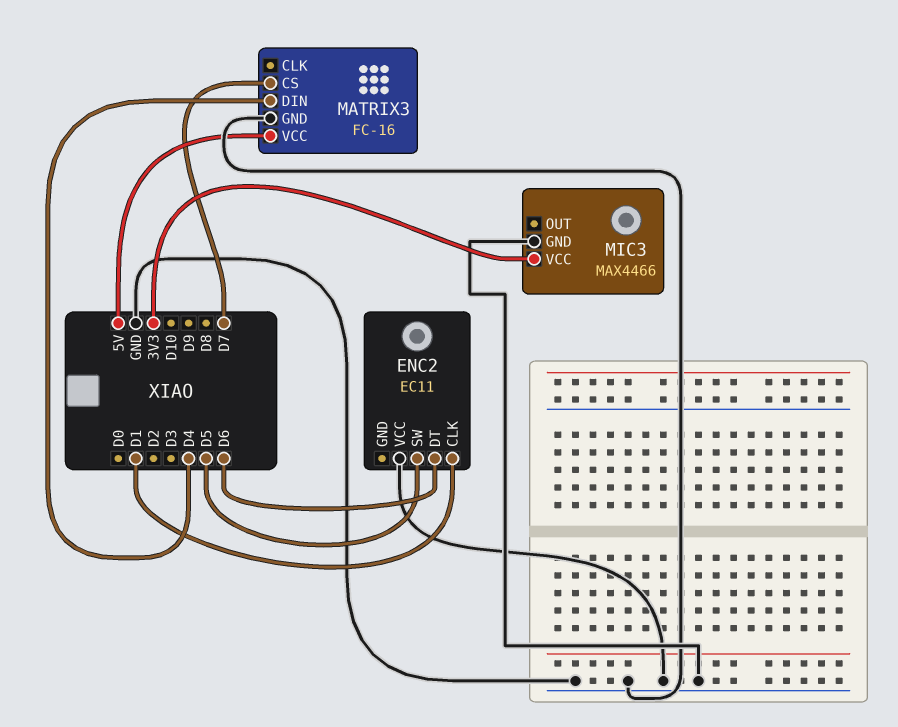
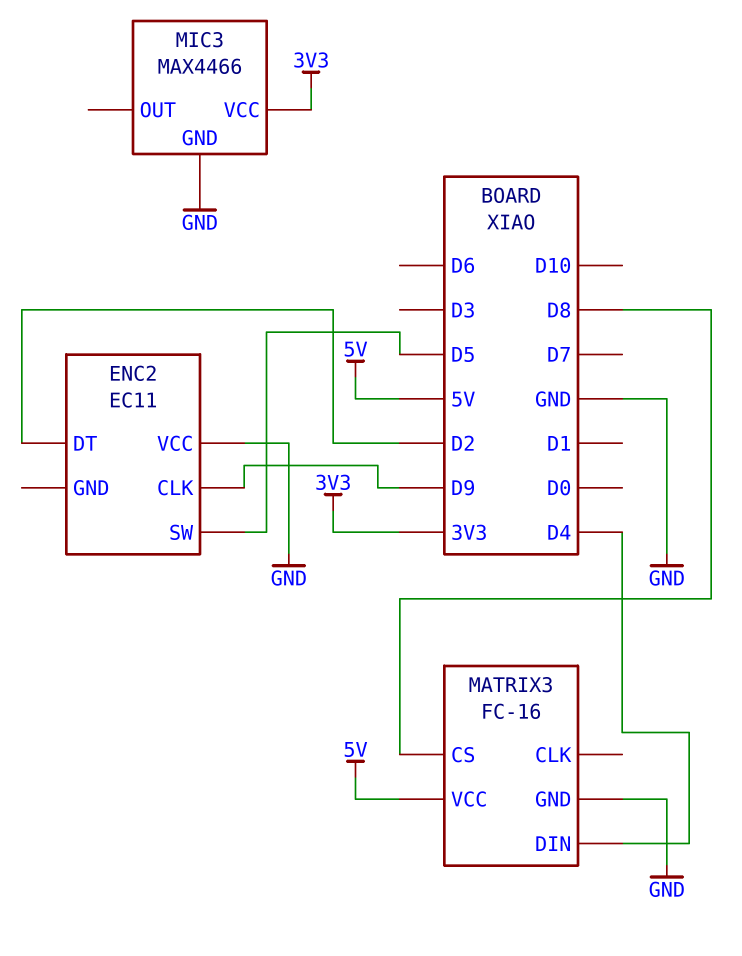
ENC2 pin CLK: D1 -> D9
ENC2 pin DT: D6 -> D2
MATRIX3 pin CS: D7 -> D8

